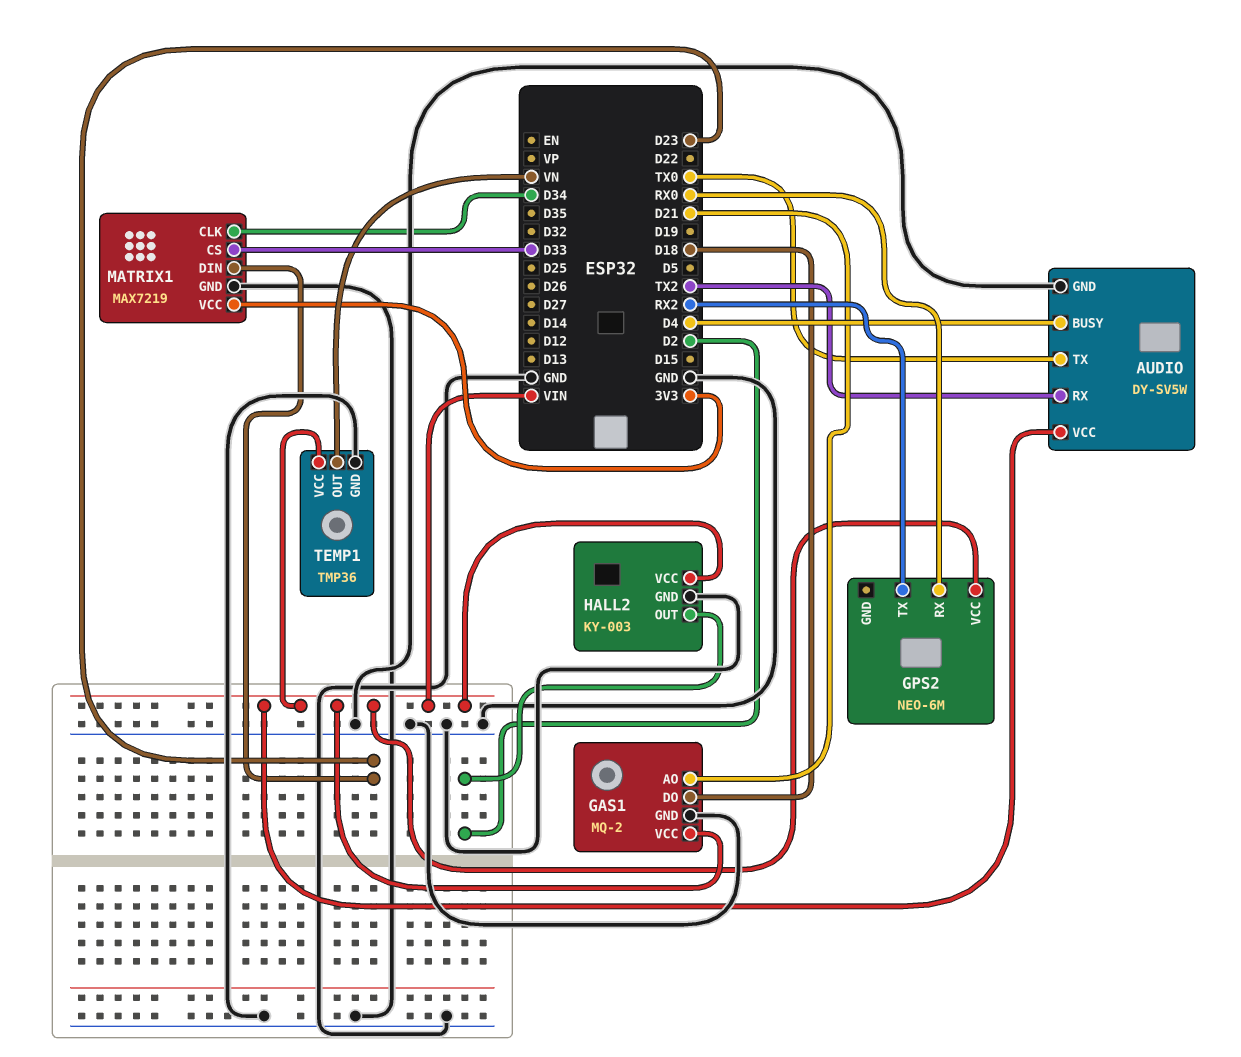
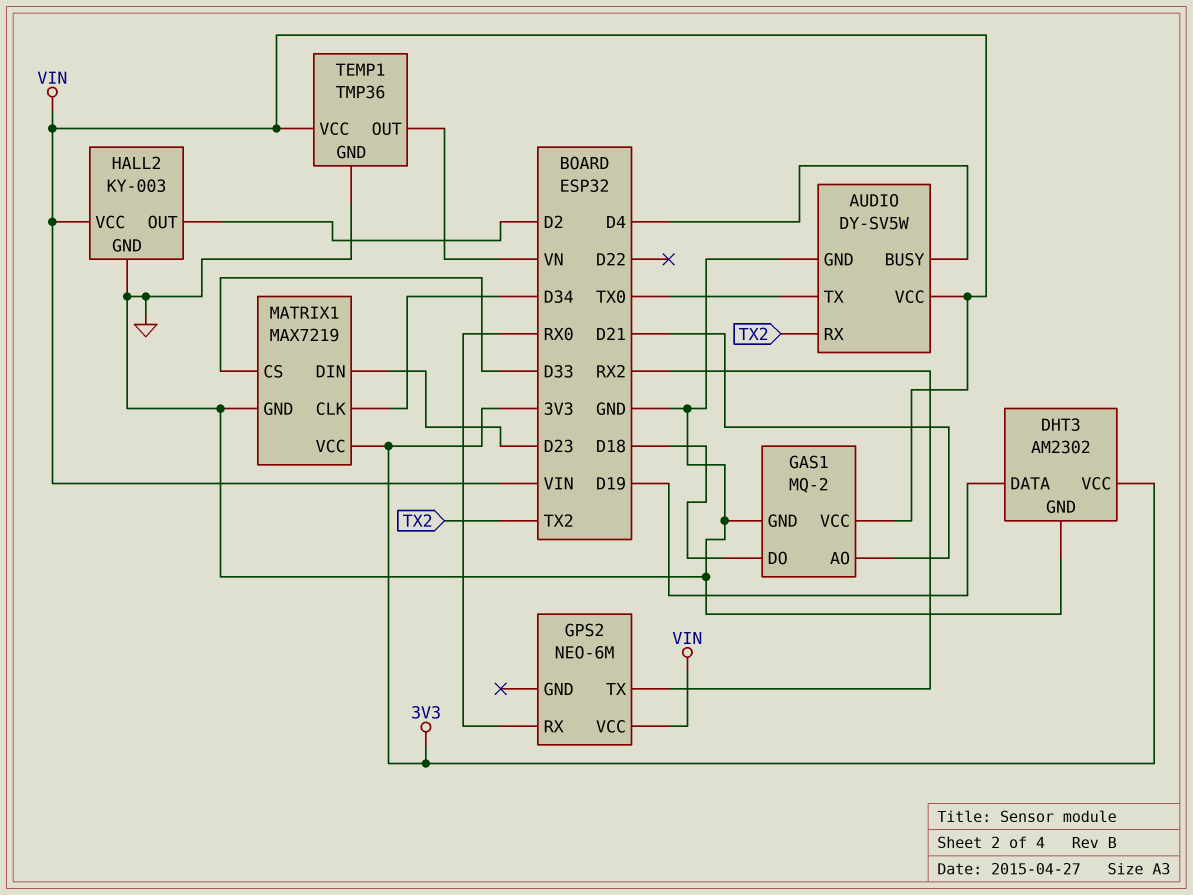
DHT3: none -> AM2302
DHT3 pin DATA: none -> D19
DHT3 pin GND: none -> GND
DHT3 pin VCC: none -> 3V3

